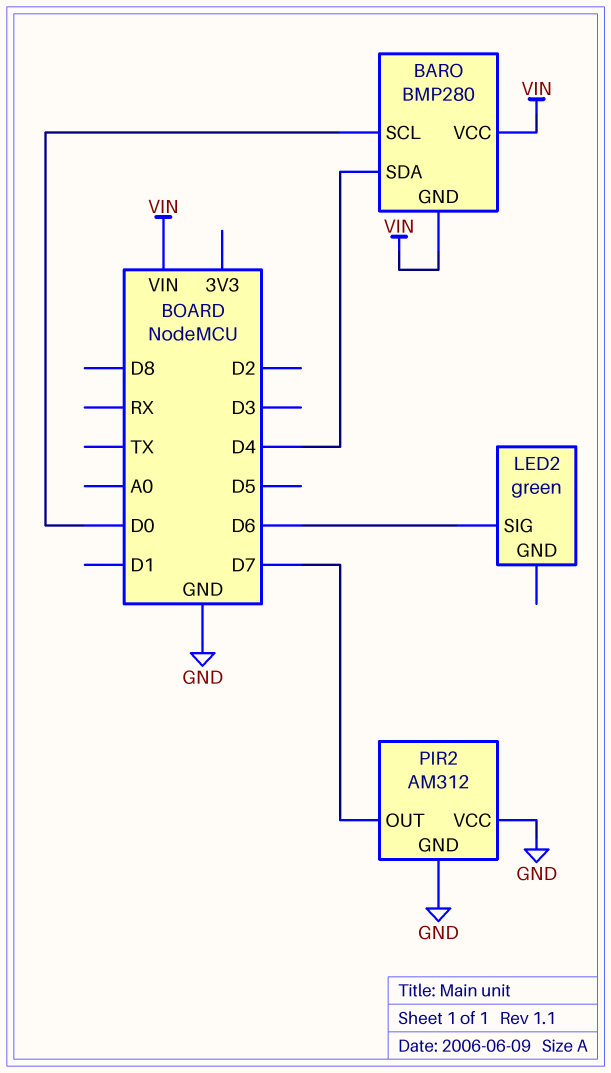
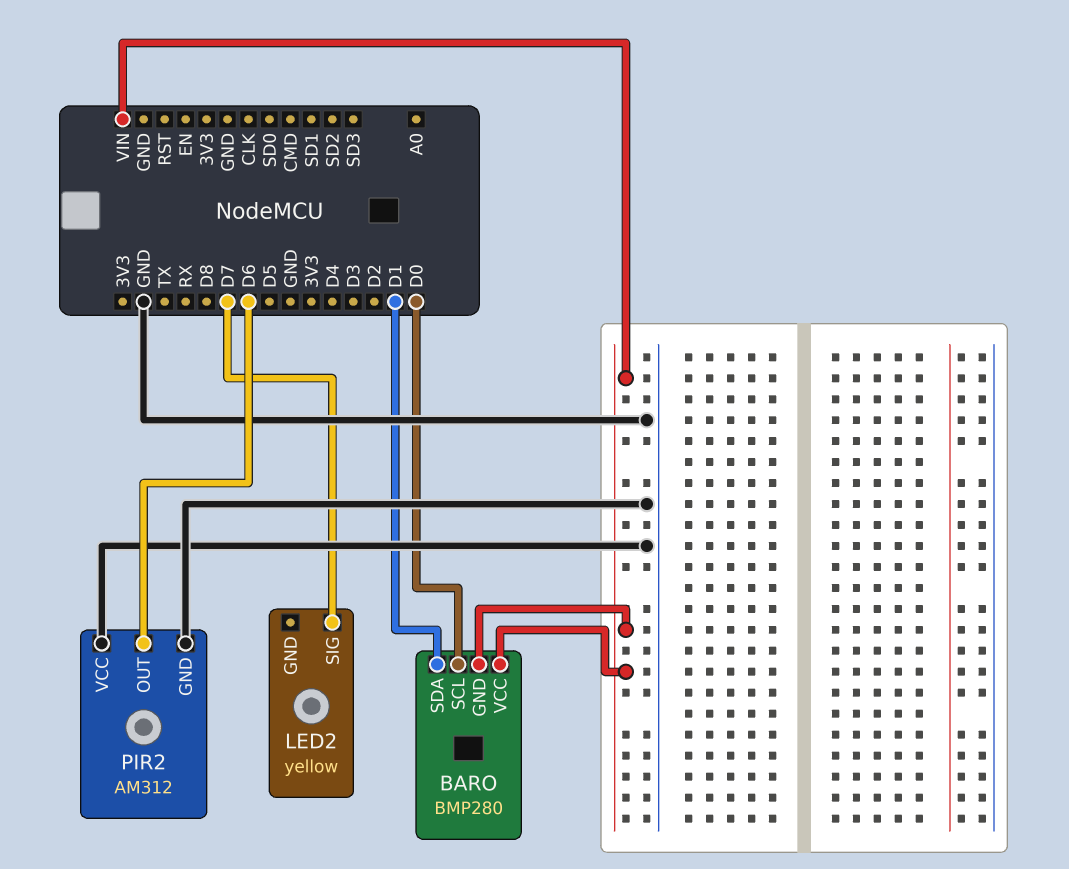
BARO pin SDA: D4 -> D1
LED2: green -> yellow
LED2 pin SIG: D6 -> D7
PIR2 pin OUT: D7 -> D6

